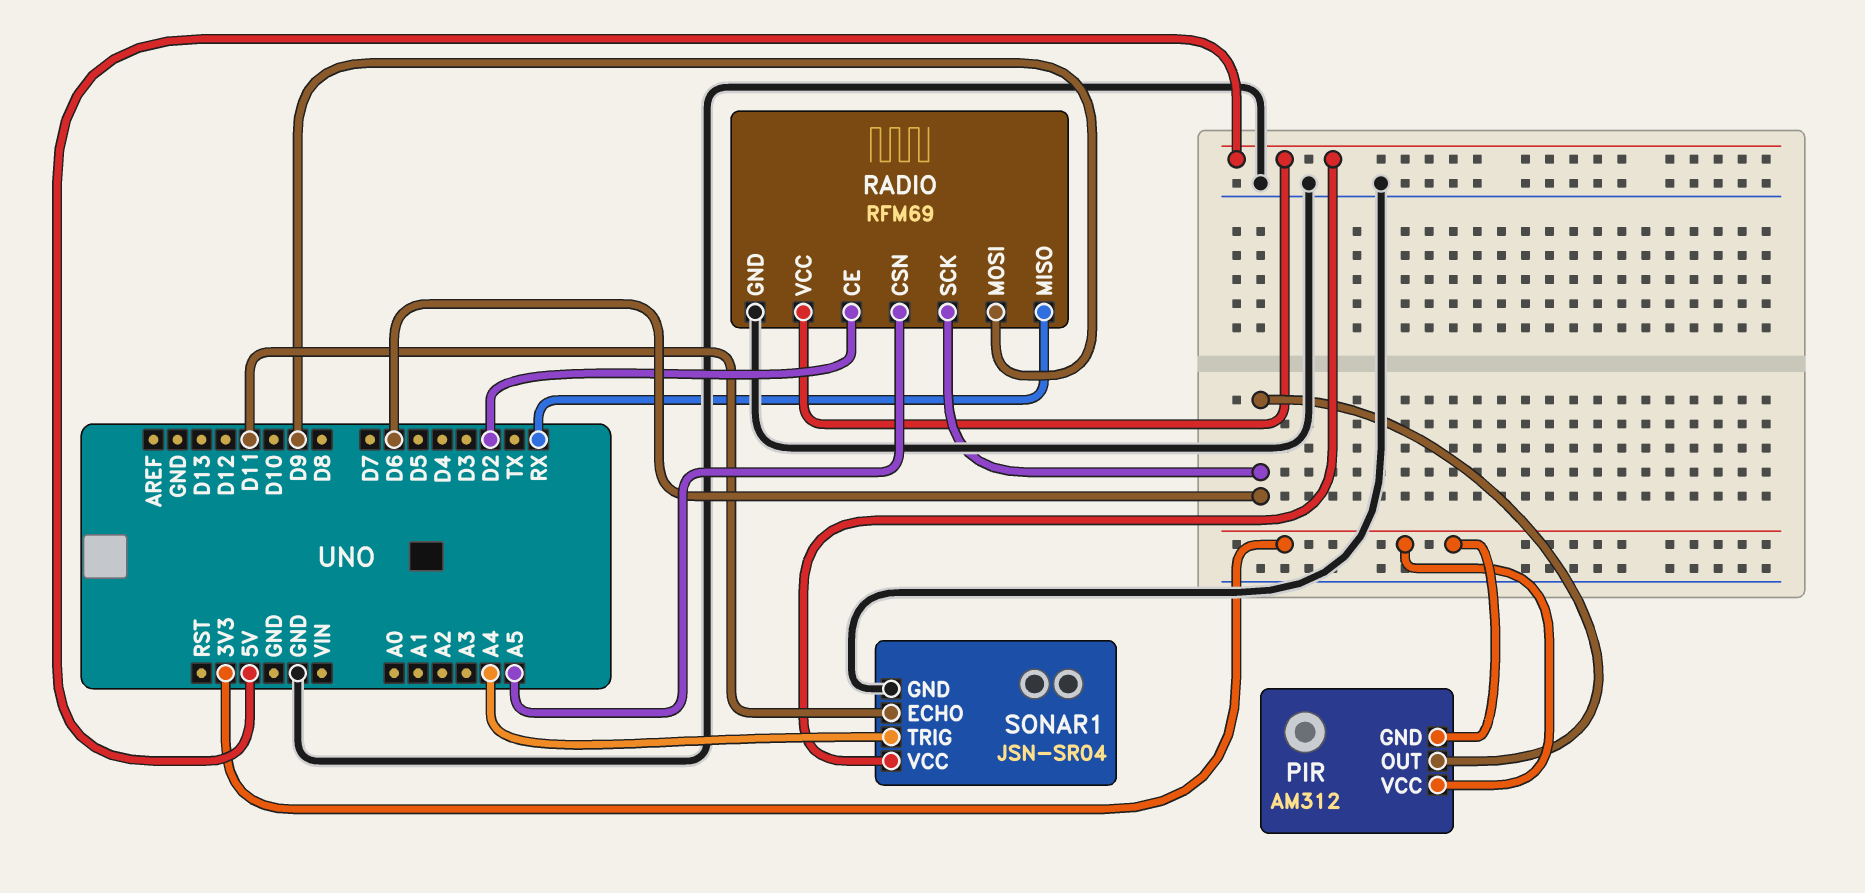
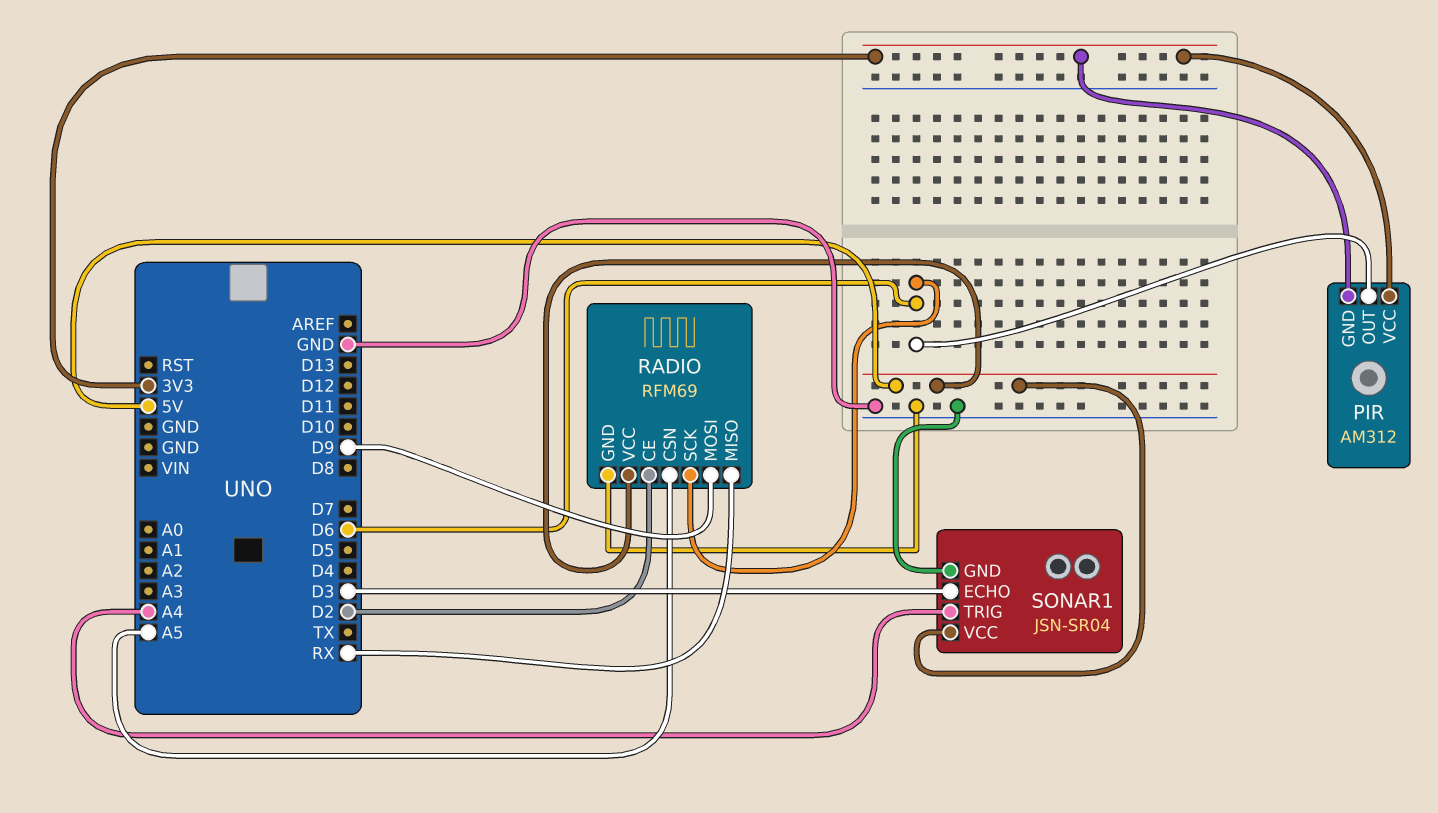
SONAR1 pin ECHO: D11 -> D3

